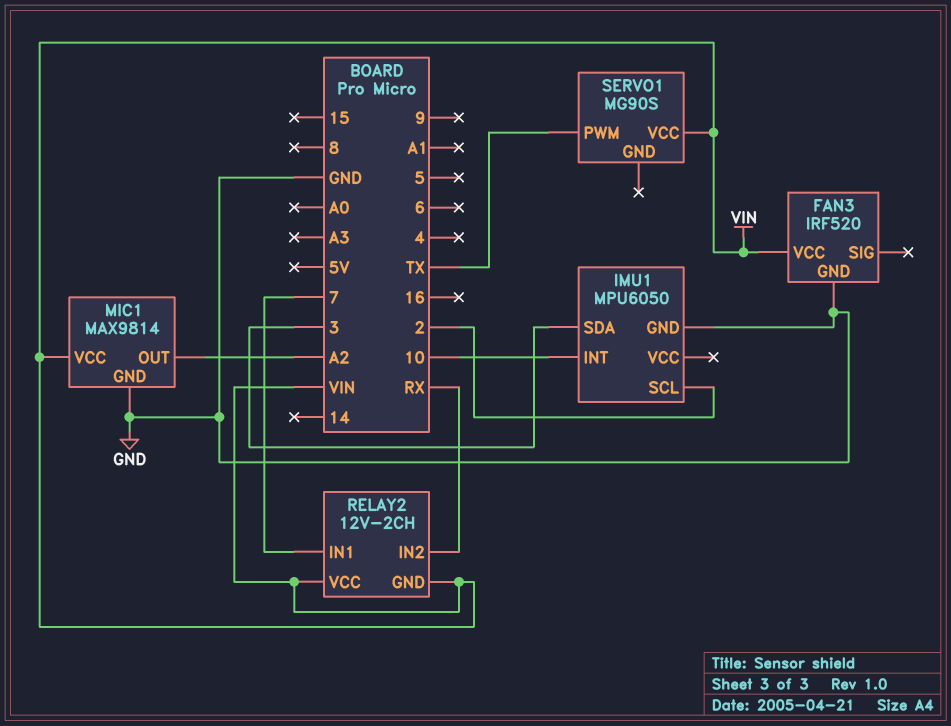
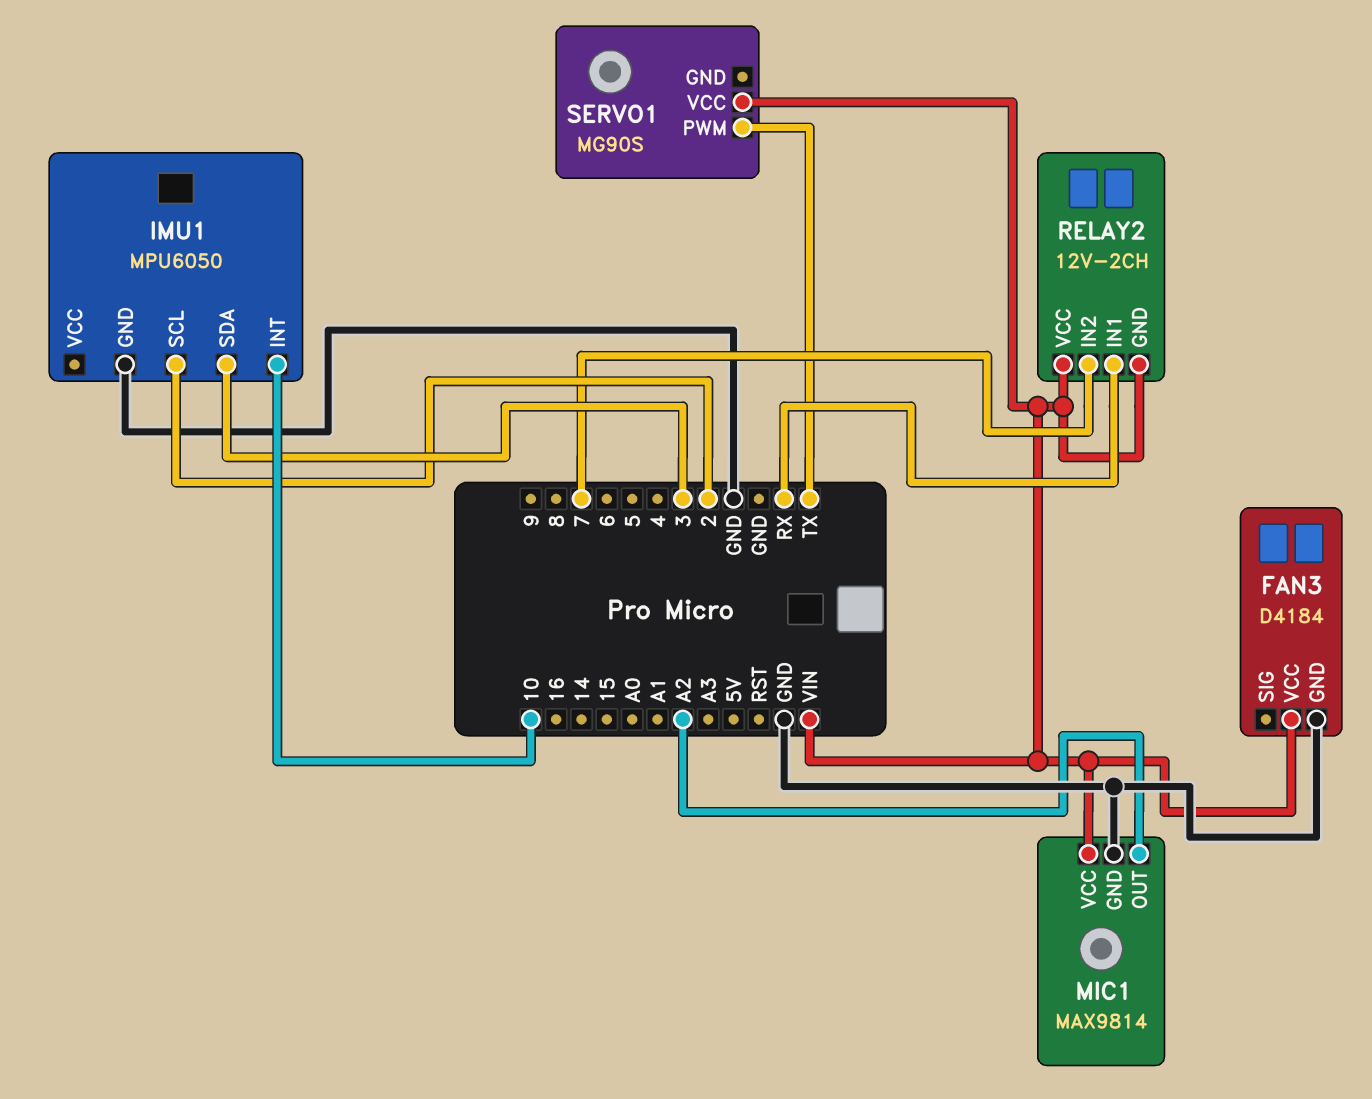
FAN3: IRF520 -> D4184
RELAY2 pin IN1: 7 -> RX
RELAY2 pin IN2: RX -> 7

